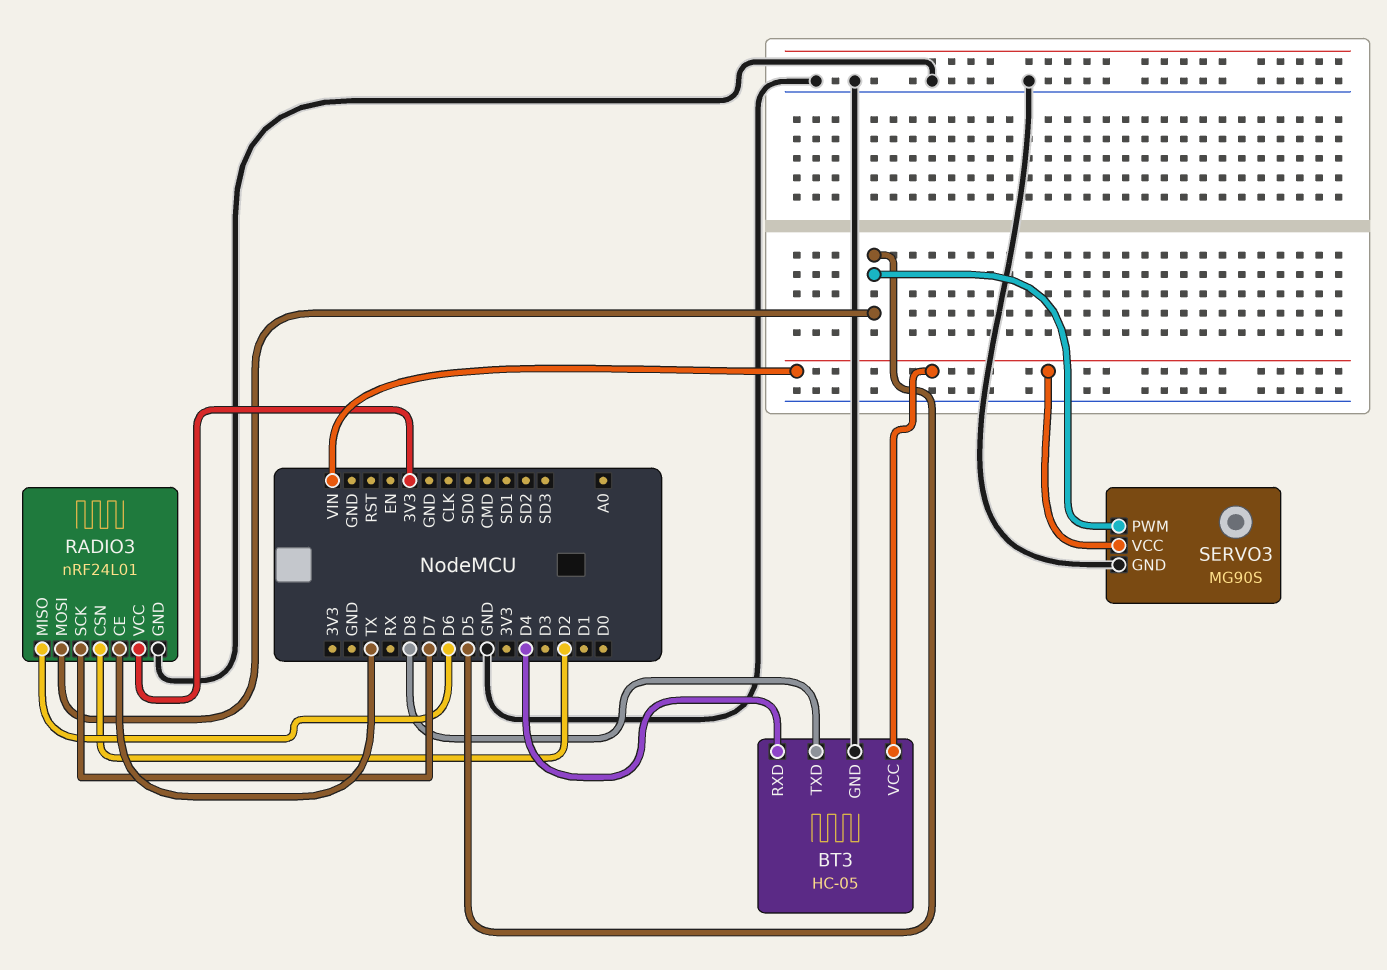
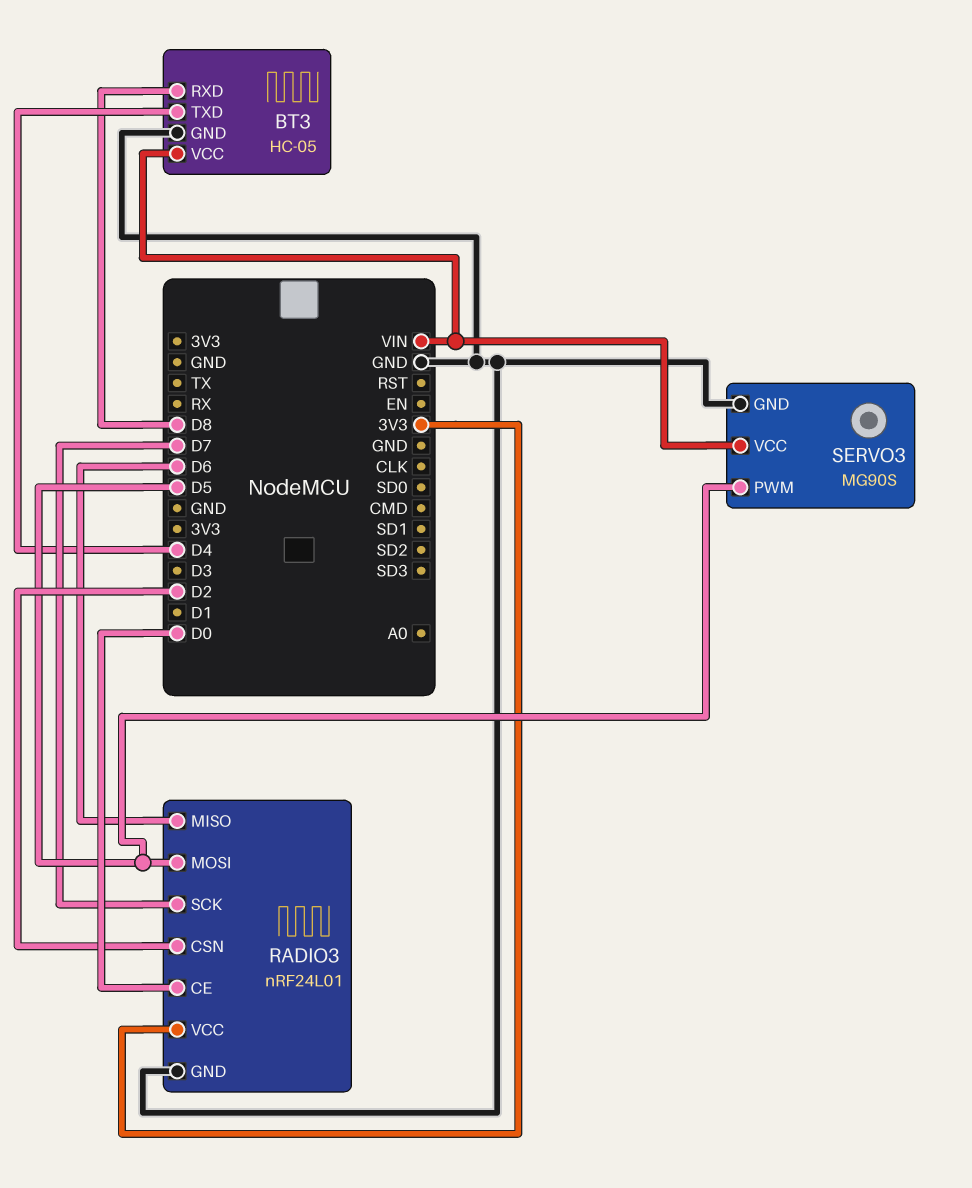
BT3 pin RXD: D4 -> D8
BT3 pin TXD: D8 -> D4
RADIO3 pin CE: TX -> D0

